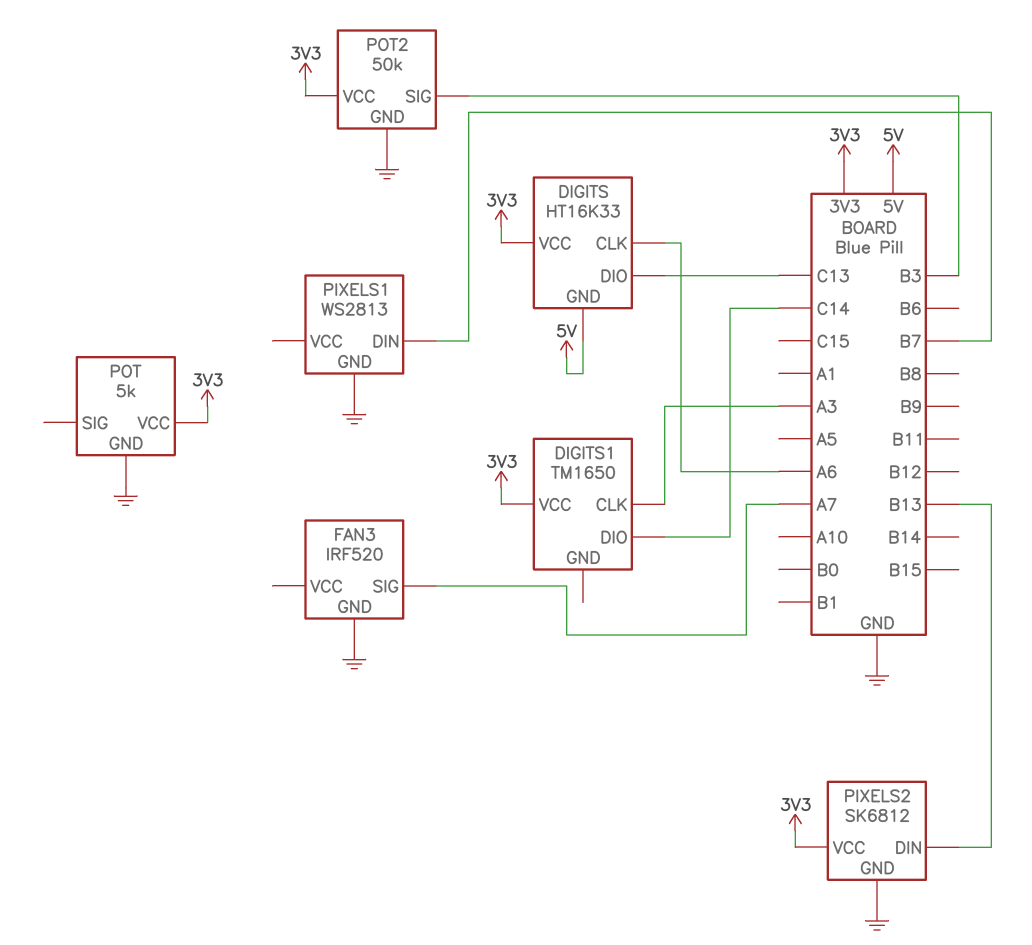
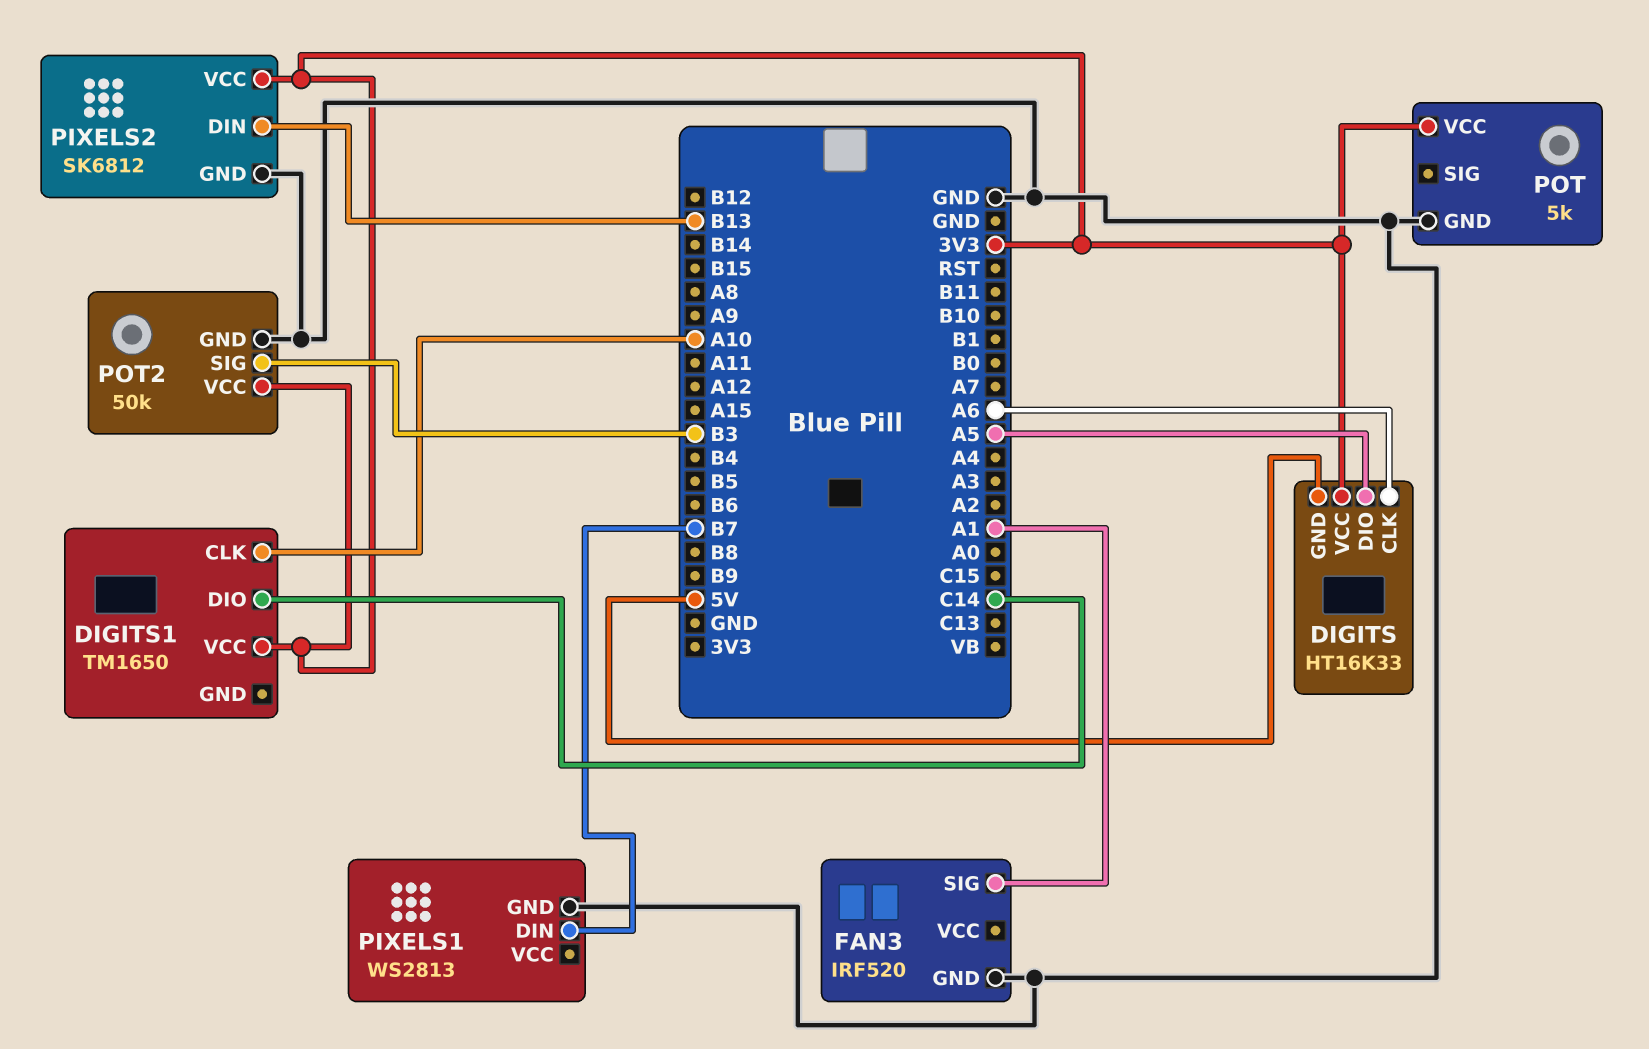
DIGITS pin DIO: C13 -> A5
DIGITS1 pin CLK: A3 -> A10
FAN3 pin SIG: A7 -> A1

